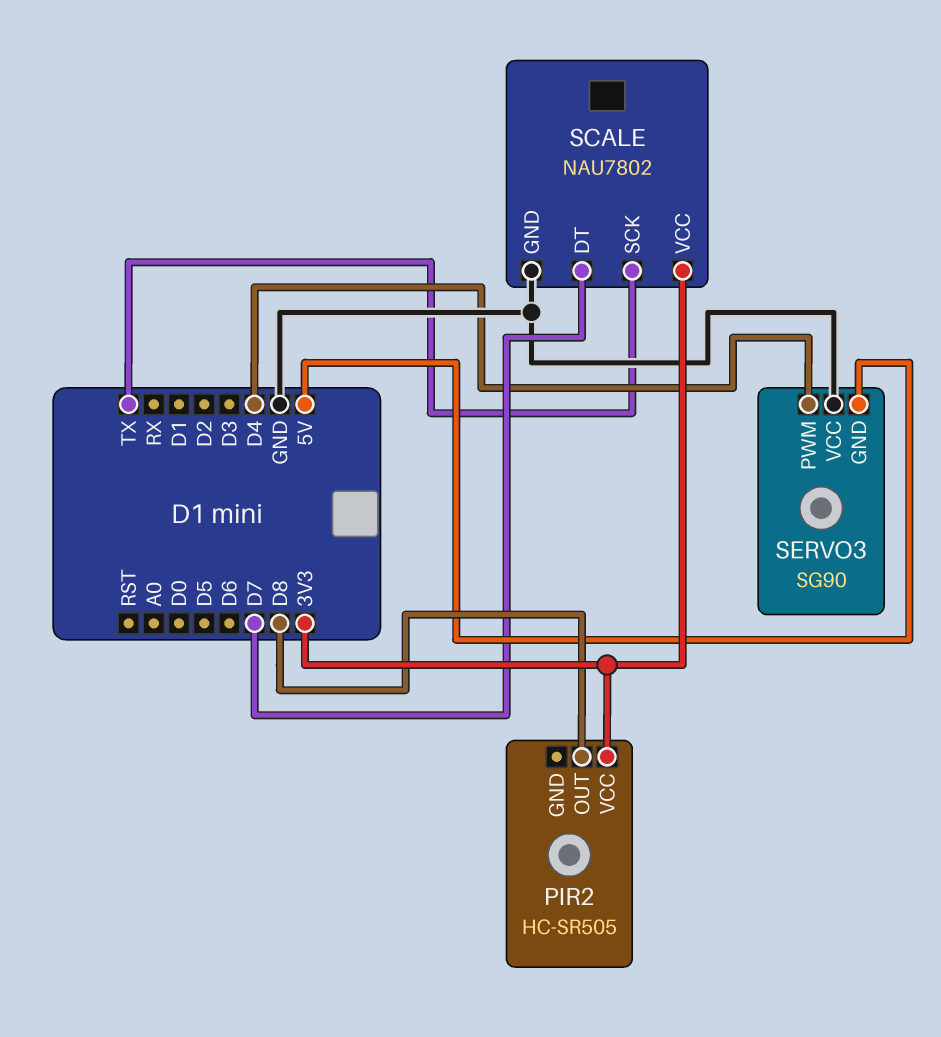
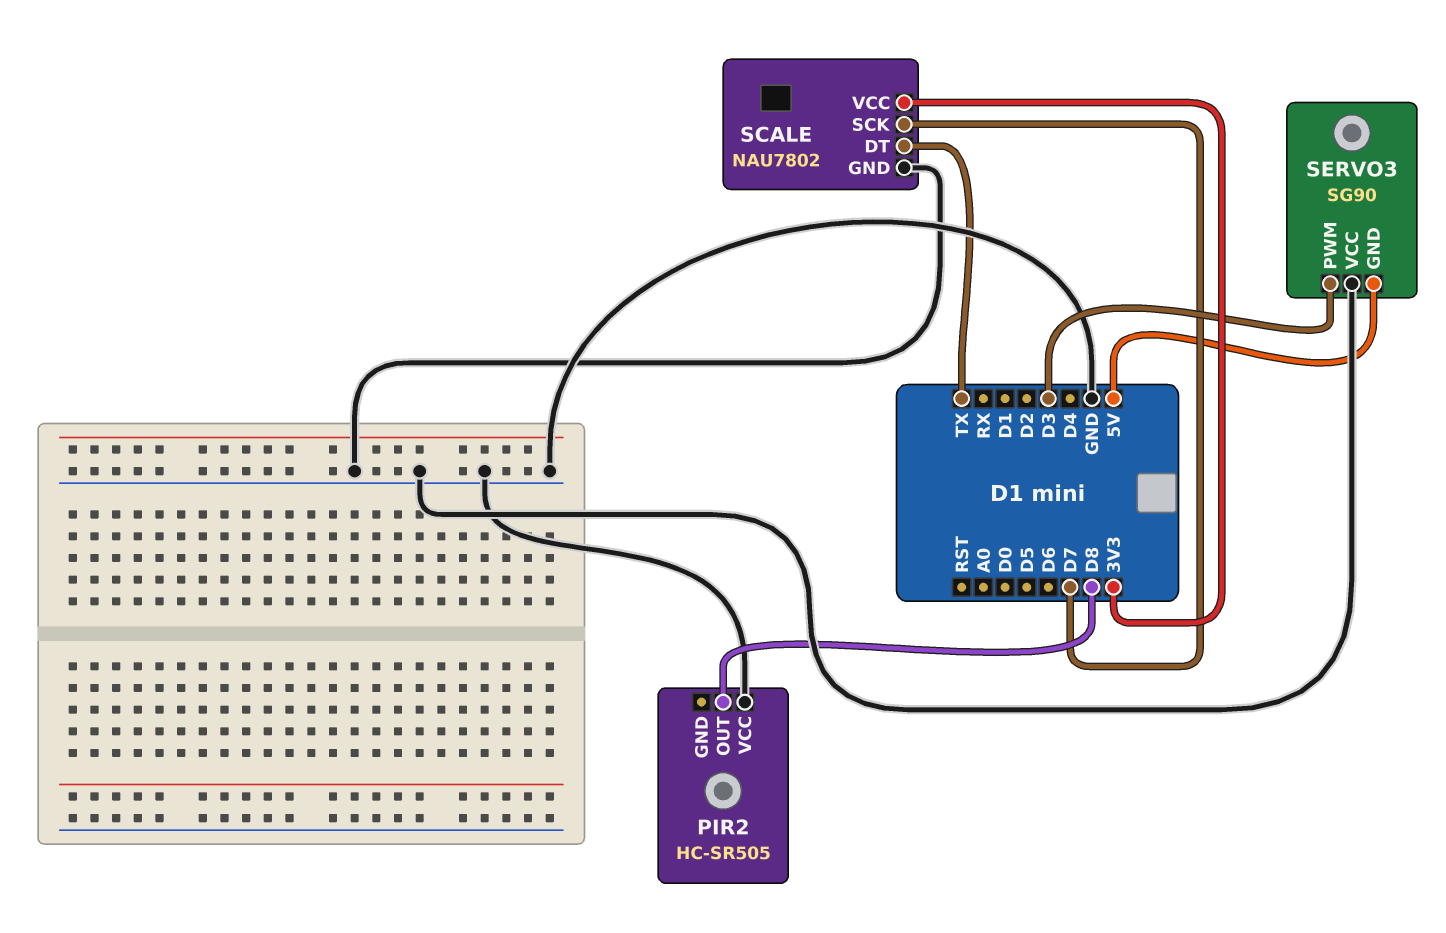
PIR2 pin VCC: 3V3 -> GND
SCALE pin DT: D7 -> TX
SCALE pin SCK: TX -> D7
SERVO3 pin PWM: D4 -> D3

